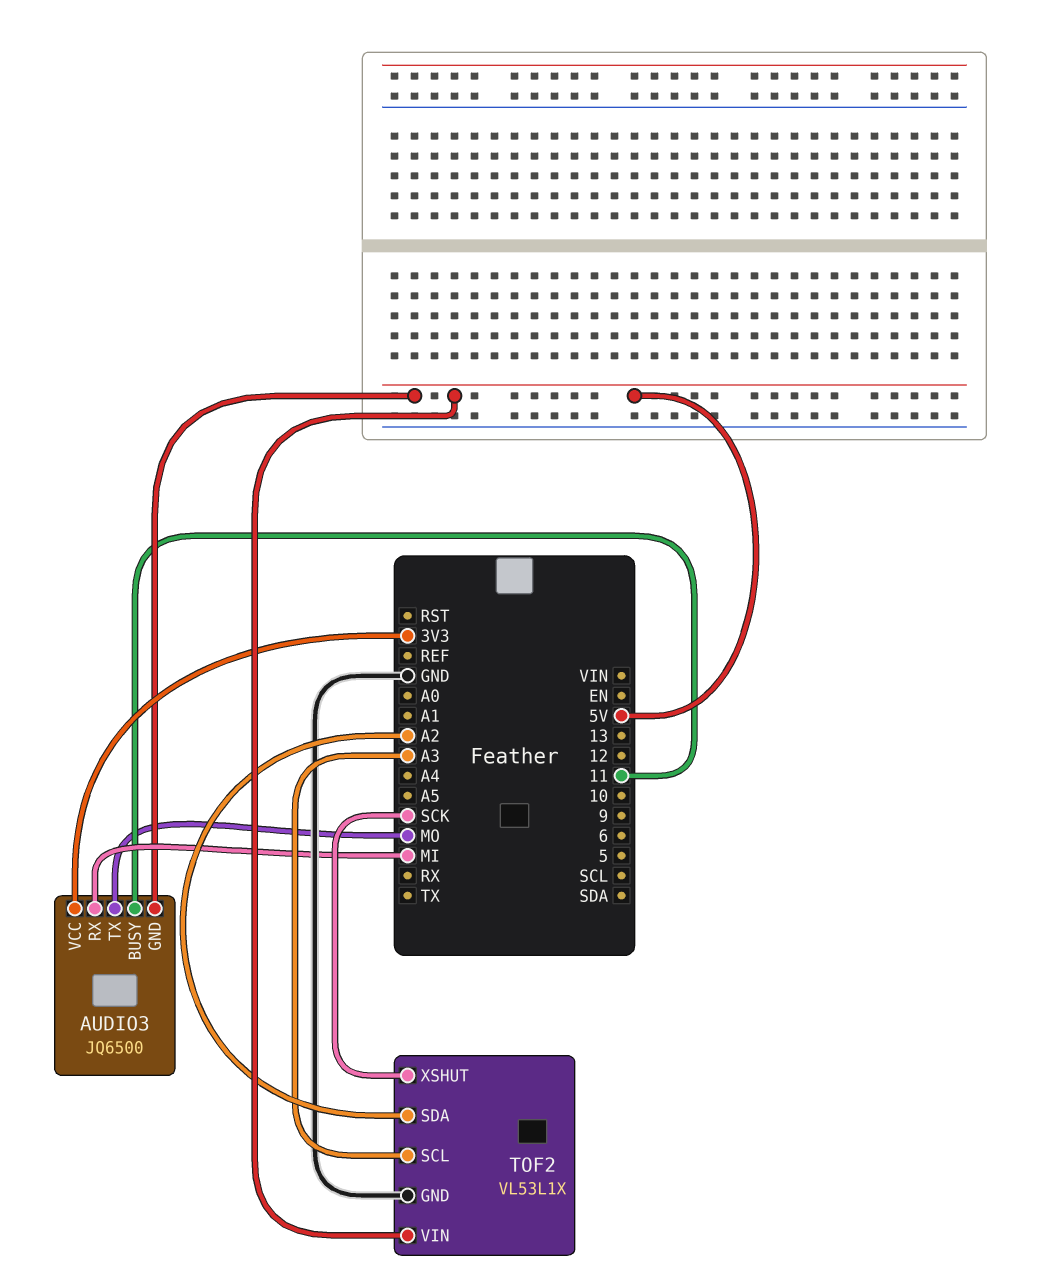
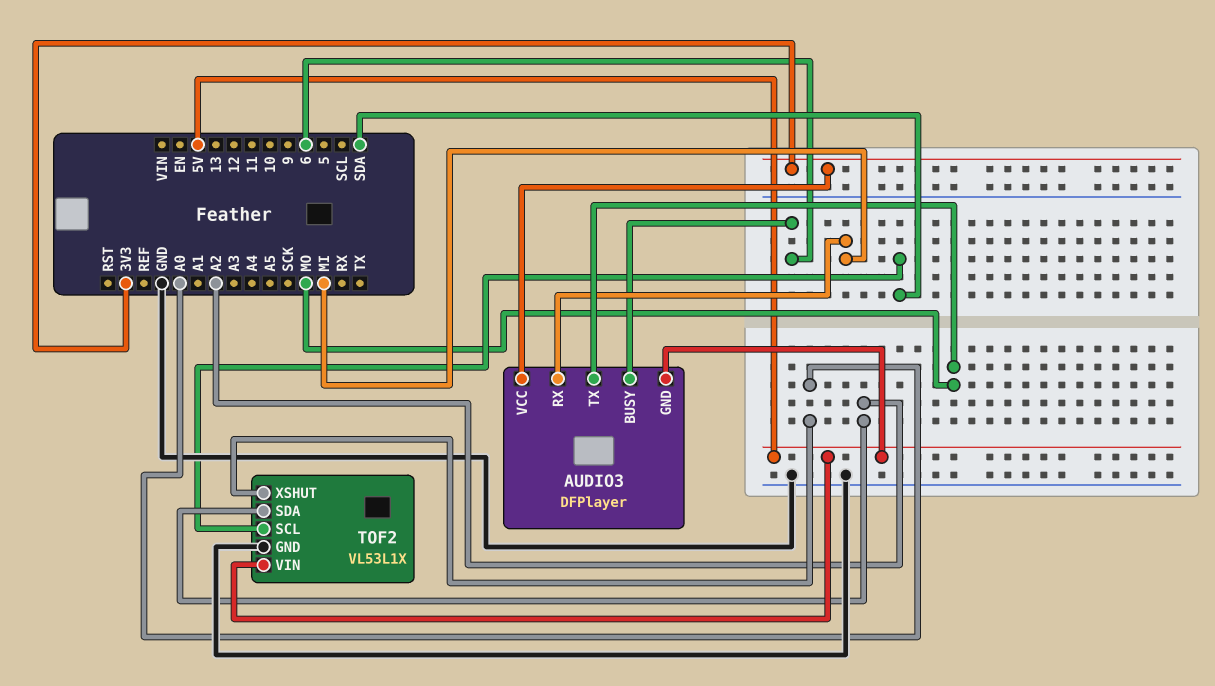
AUDIO3: JQ6500 -> DFPlayer
AUDIO3 pin BUSY: 11 -> 6
TOF2 pin SCL: A3 -> SDA
TOF2 pin XSHUT: SCK -> A0

